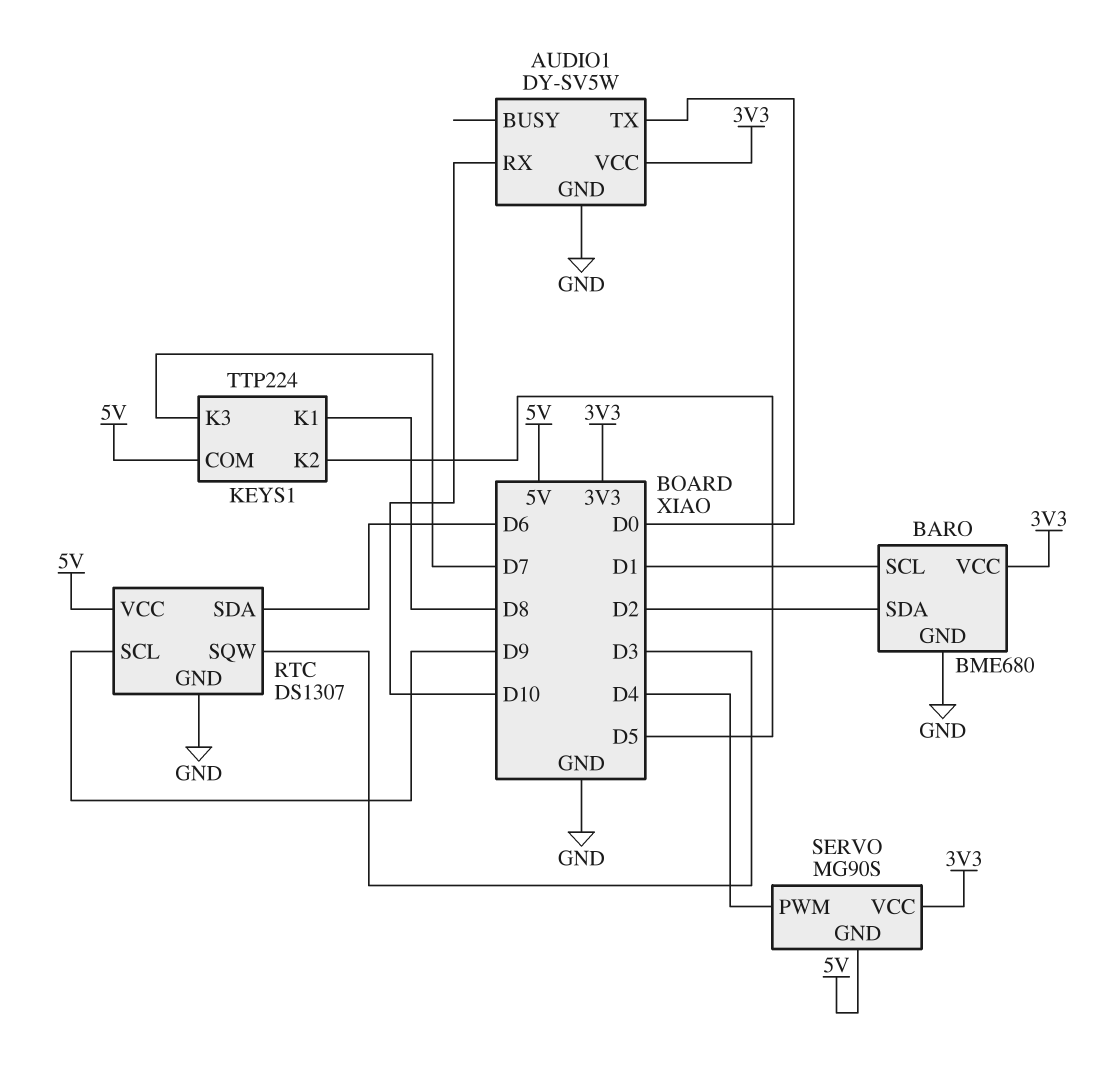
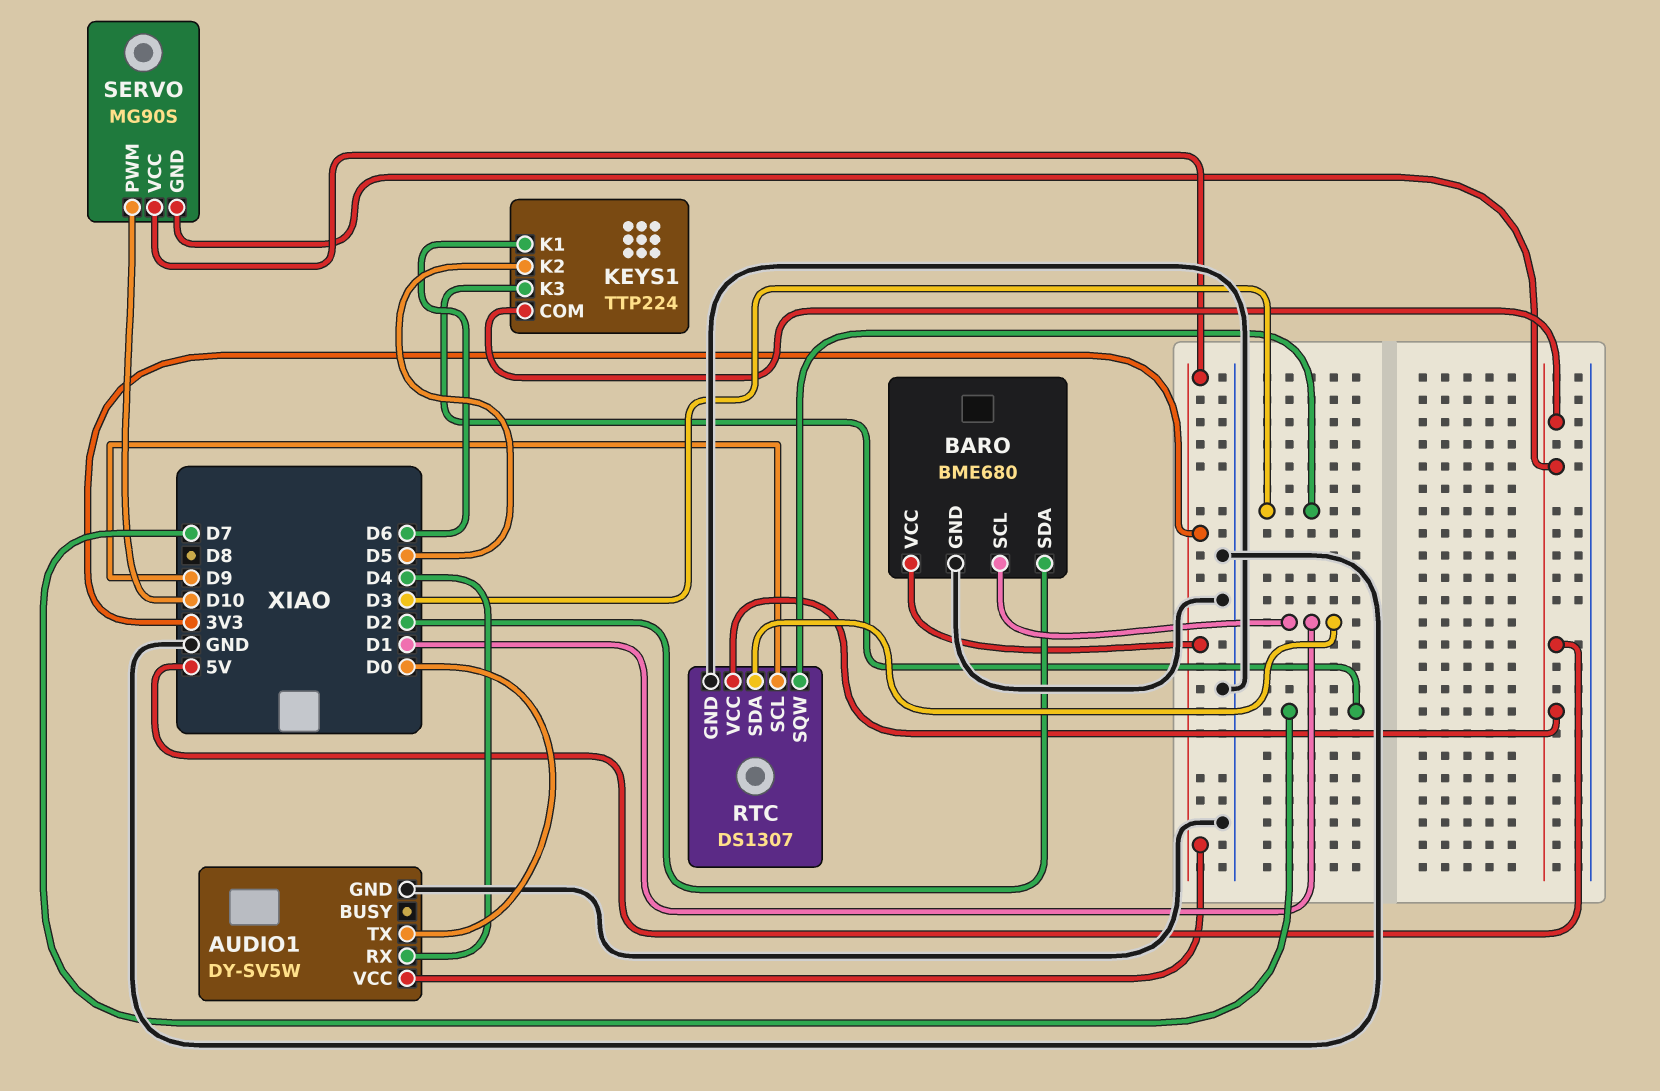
AUDIO1 pin RX: D10 -> D4
KEYS1 pin K1: D8 -> D6
RTC pin SDA: D6 -> D1
SERVO pin PWM: D4 -> D10

